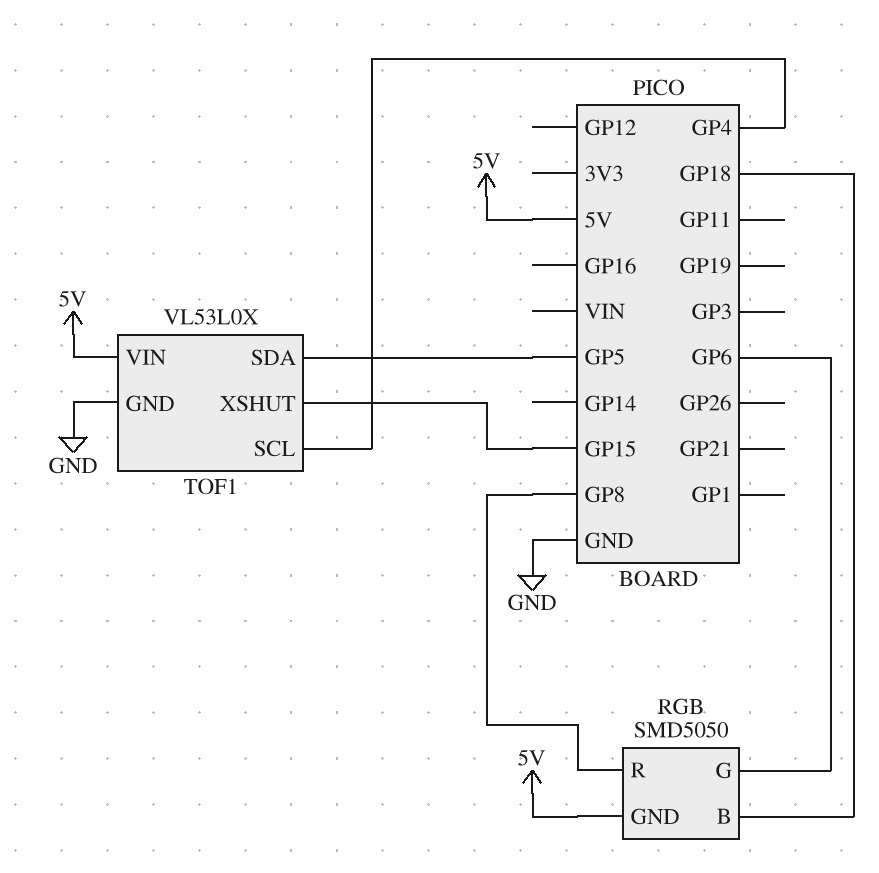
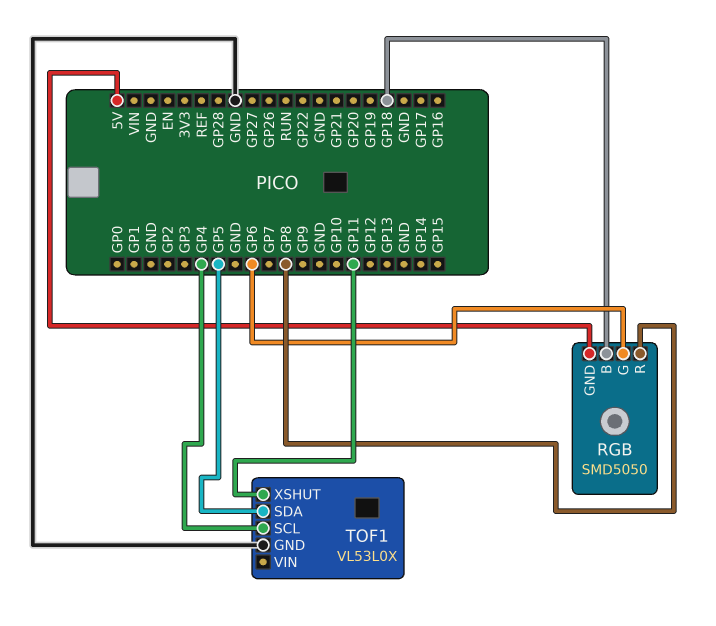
TOF1 pin VIN: 5V -> none
TOF1 pin XSHUT: GP15 -> GP11

